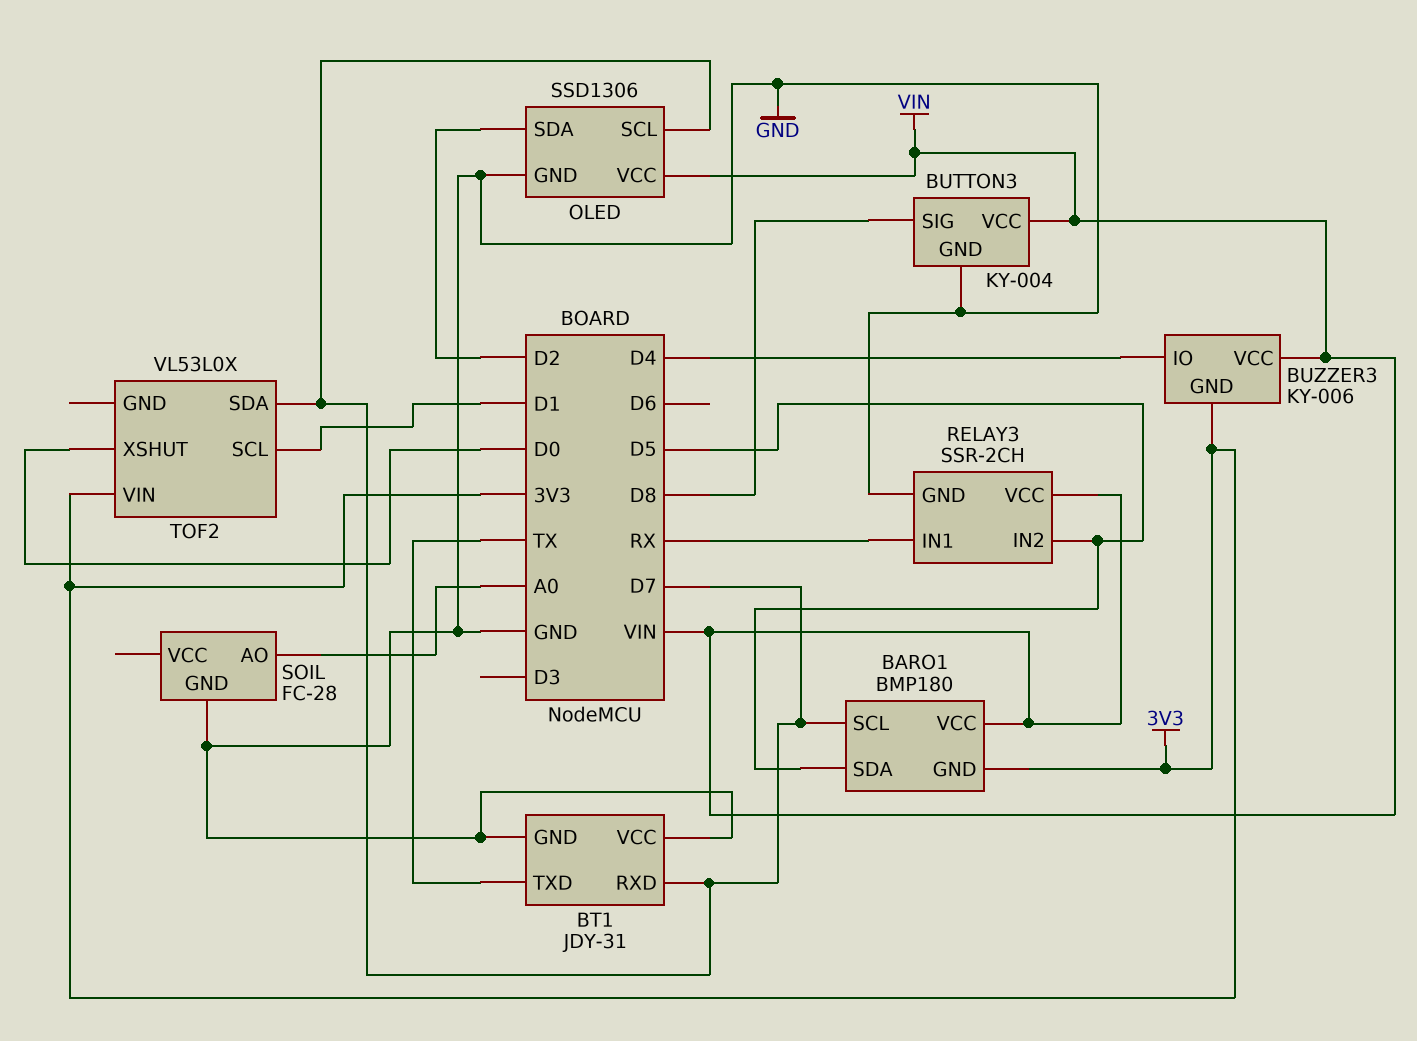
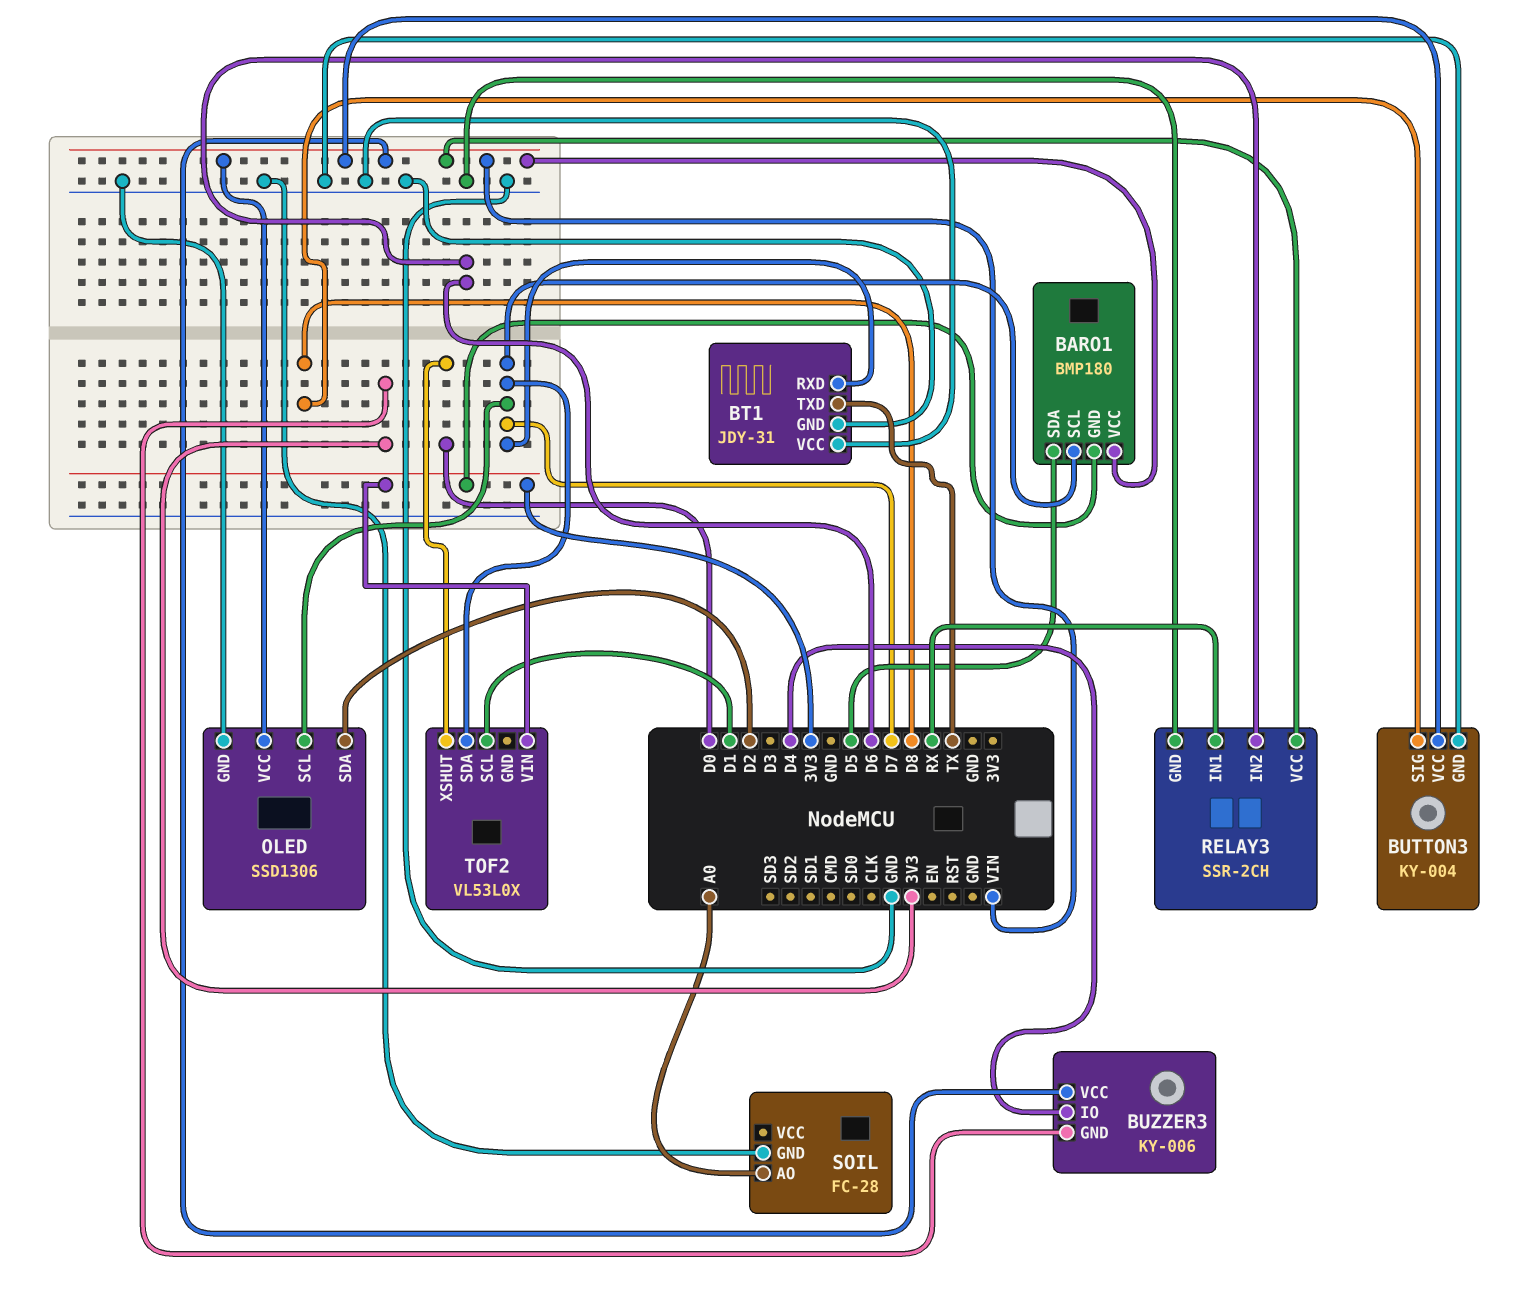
RELAY3 pin IN2: D5 -> D6

